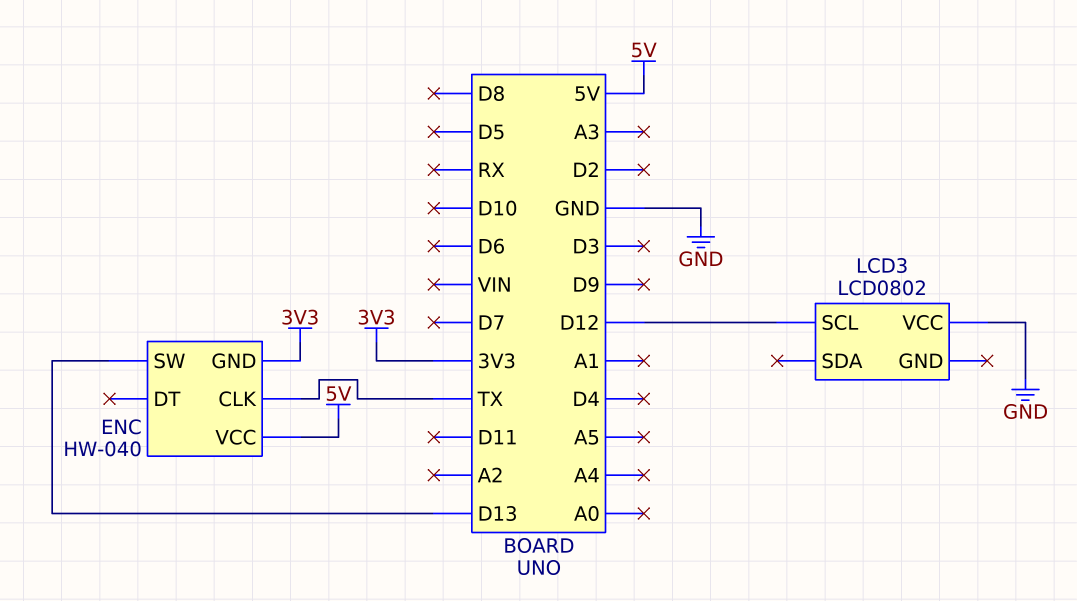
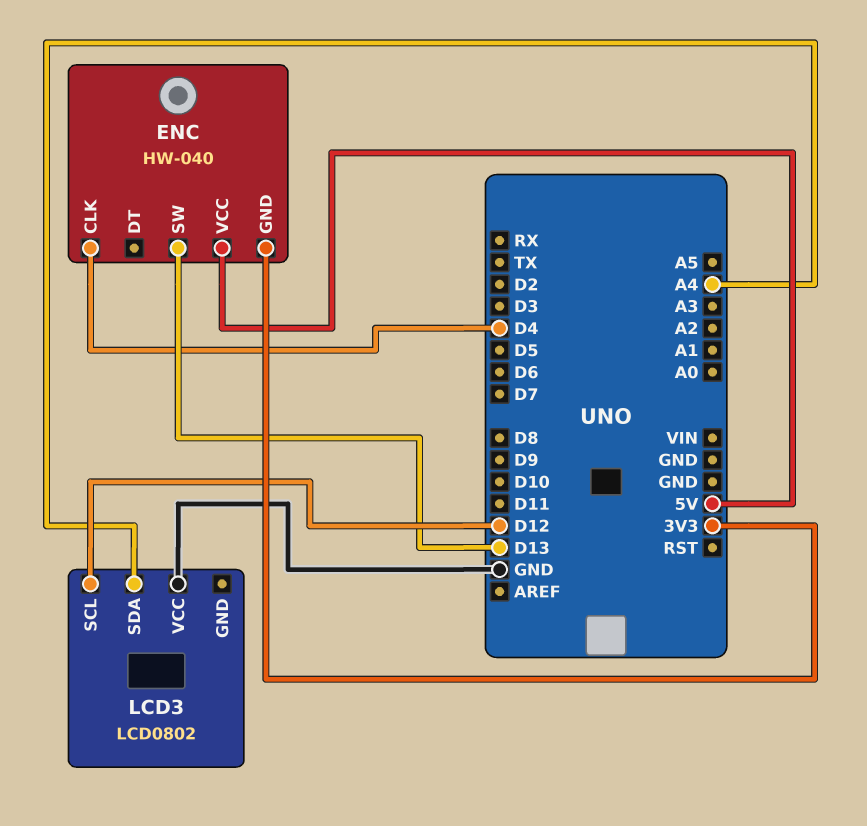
ENC pin CLK: TX -> D4
LCD3 pin SDA: none -> A4

